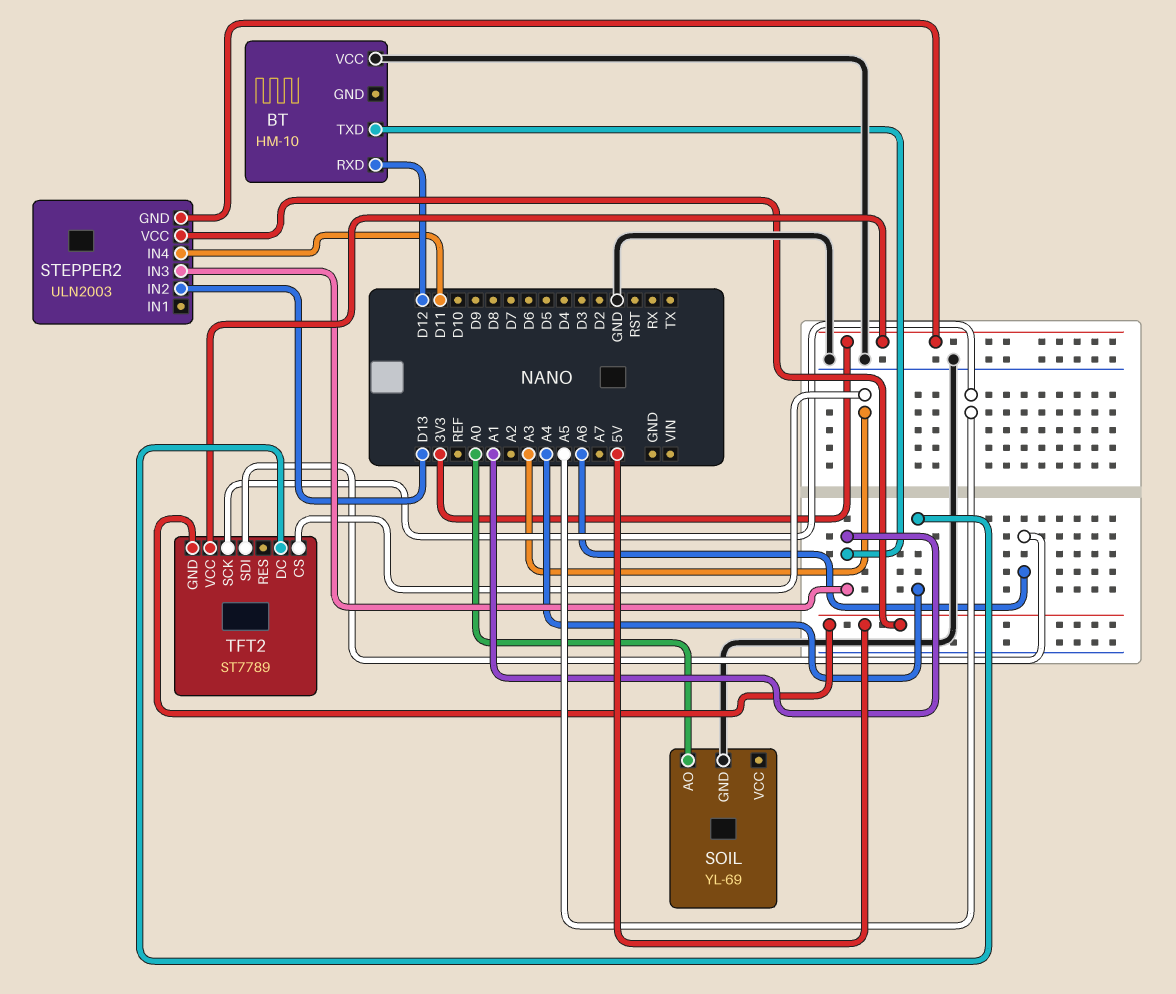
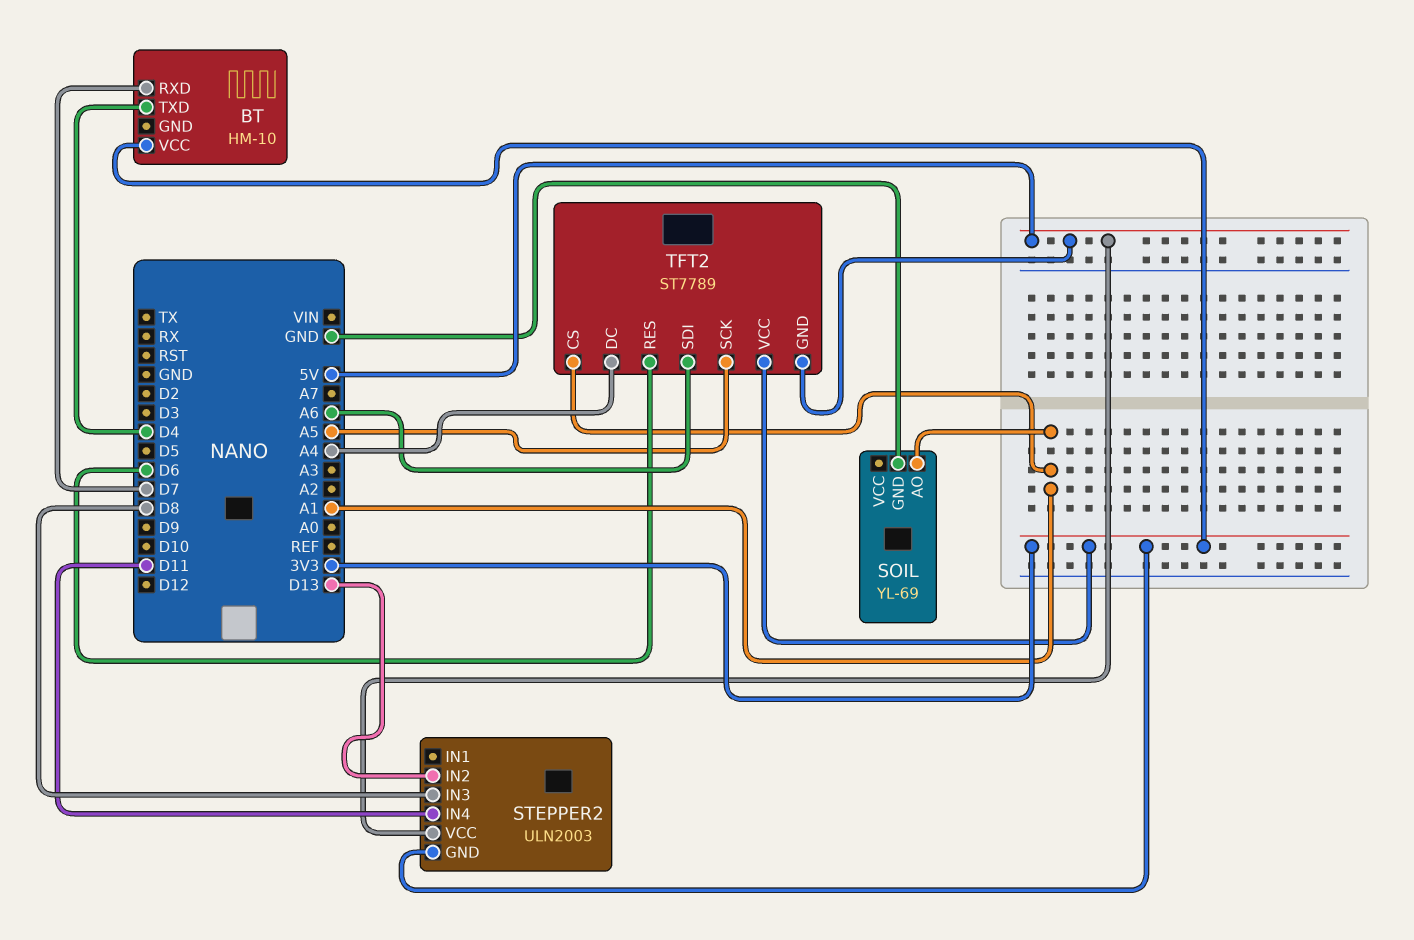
BT pin RXD: D12 -> D7
BT pin TXD: A1 -> D4
BT pin VCC: GND -> 3V3
SOIL pin AO: A0 -> A1
STEPPER2 pin IN3: A1 -> D8
TFT2 pin CS: A3 -> A1
TFT2 pin RES: none -> D6

